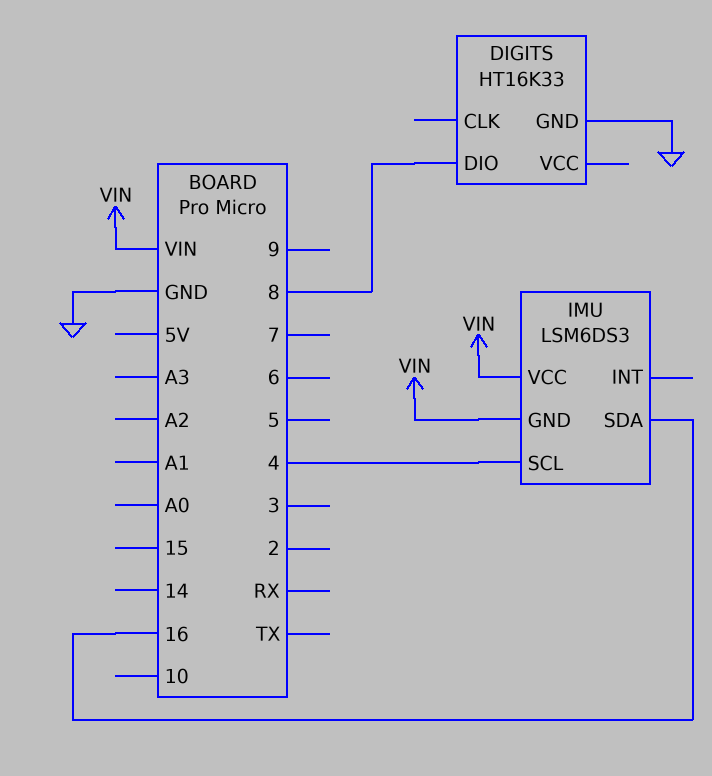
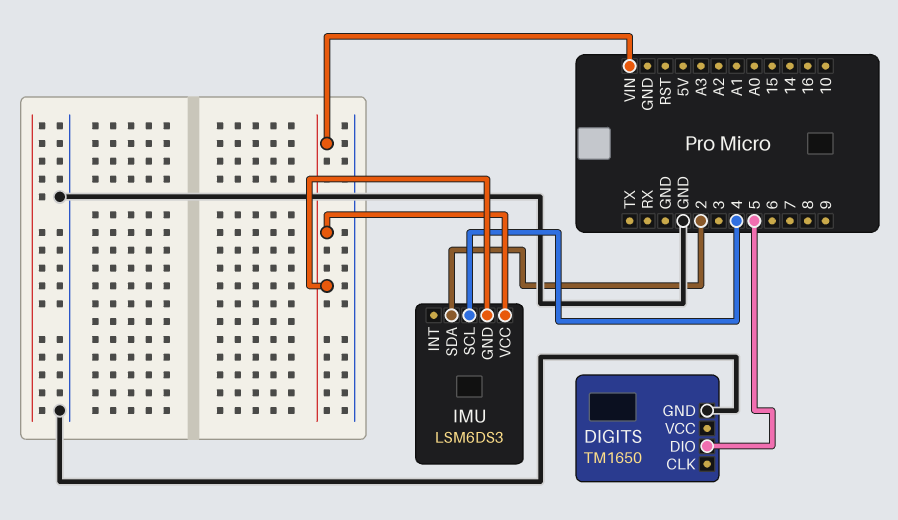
DIGITS: HT16K33 -> TM1650
DIGITS pin DIO: 8 -> 5
IMU pin SDA: 16 -> 2

